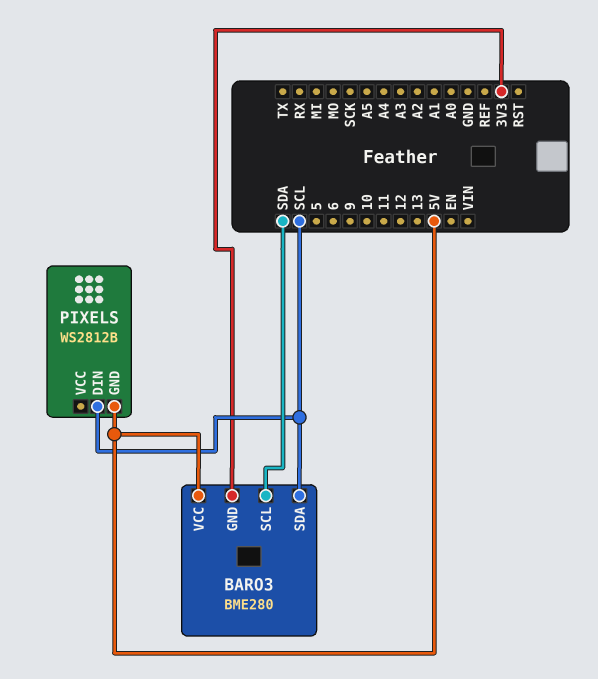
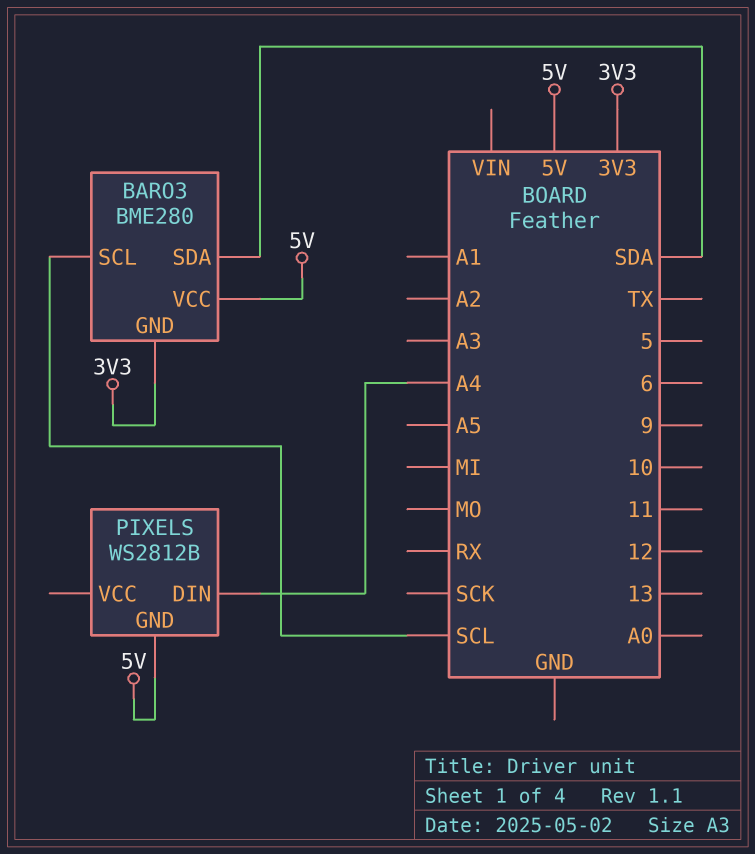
BARO3 pin SCL: SDA -> SCL
BARO3 pin SDA: SCL -> SDA
PIXELS pin DIN: SCL -> A4

